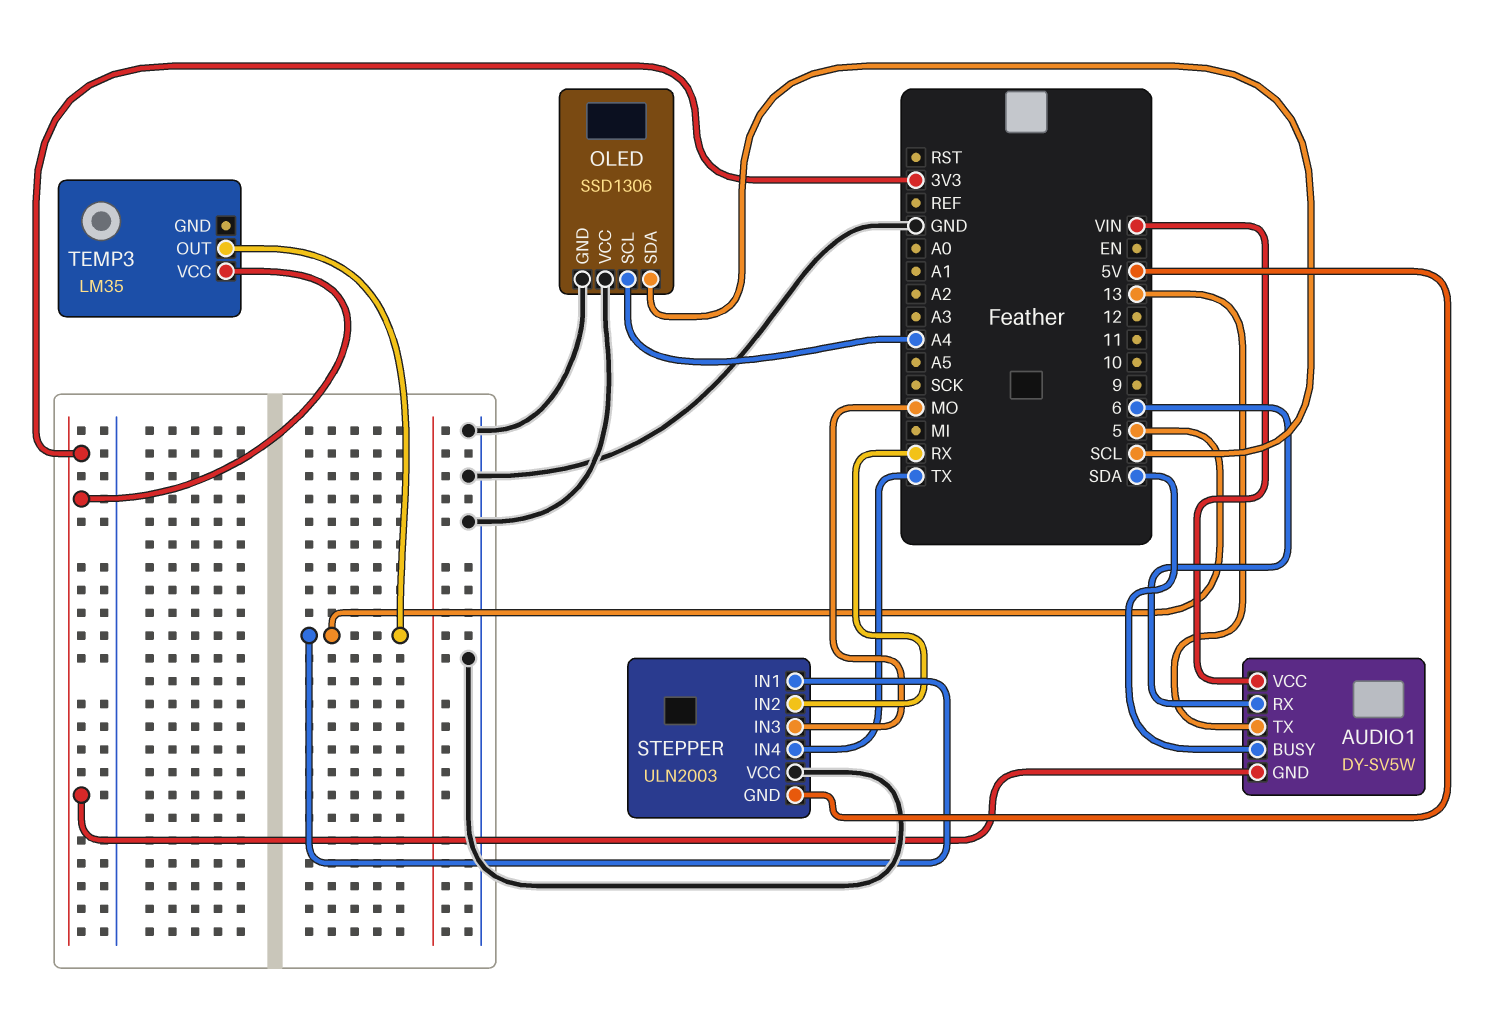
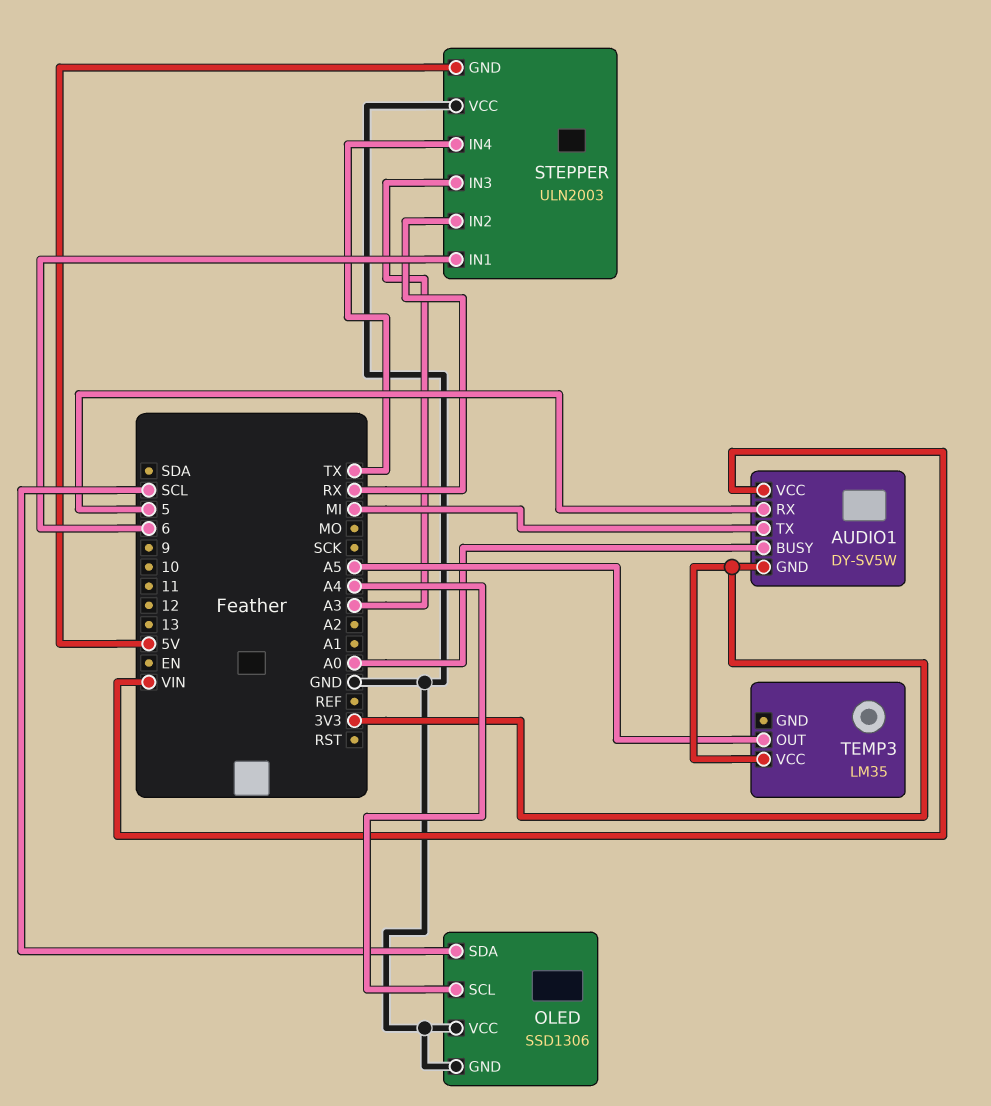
AUDIO1 pin BUSY: SDA -> A0
AUDIO1 pin RX: 6 -> 5
AUDIO1 pin TX: 13 -> MI
STEPPER pin IN1: 5 -> 6
STEPPER pin IN3: MO -> A3
TEMP3 pin OUT: 5 -> A5

